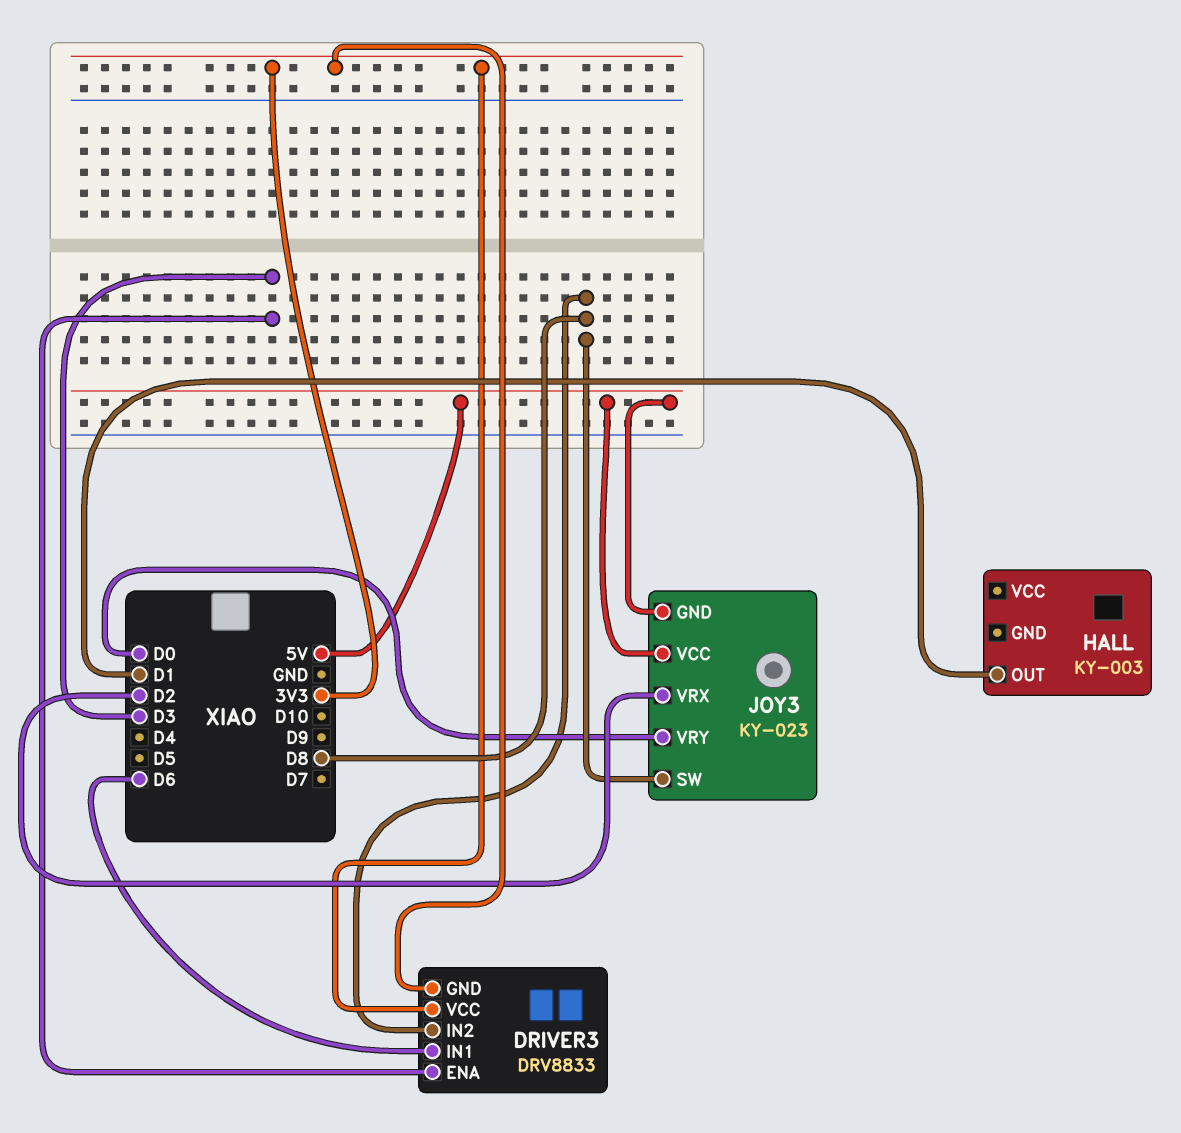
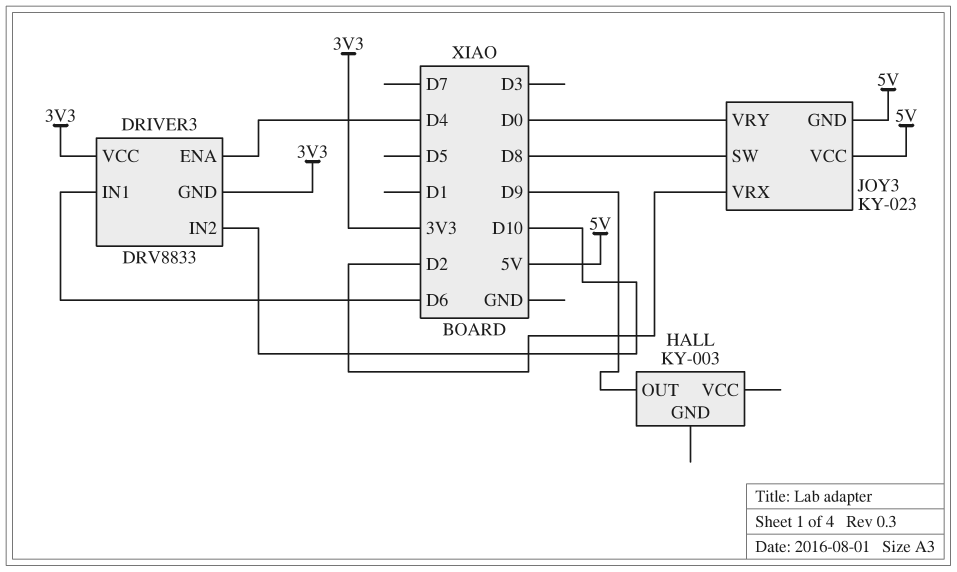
DRIVER3 pin ENA: D3 -> D4
DRIVER3 pin IN2: D8 -> D10
HALL pin OUT: D1 -> D9

